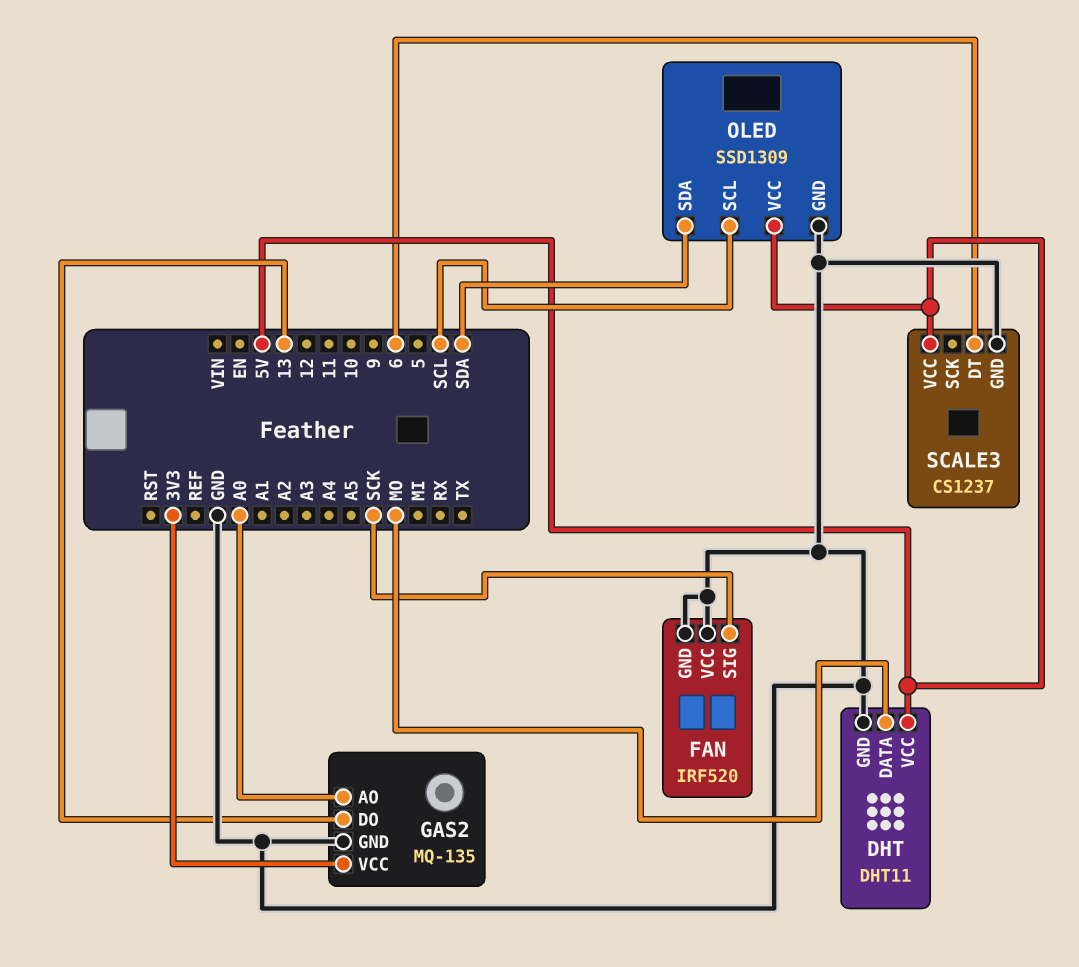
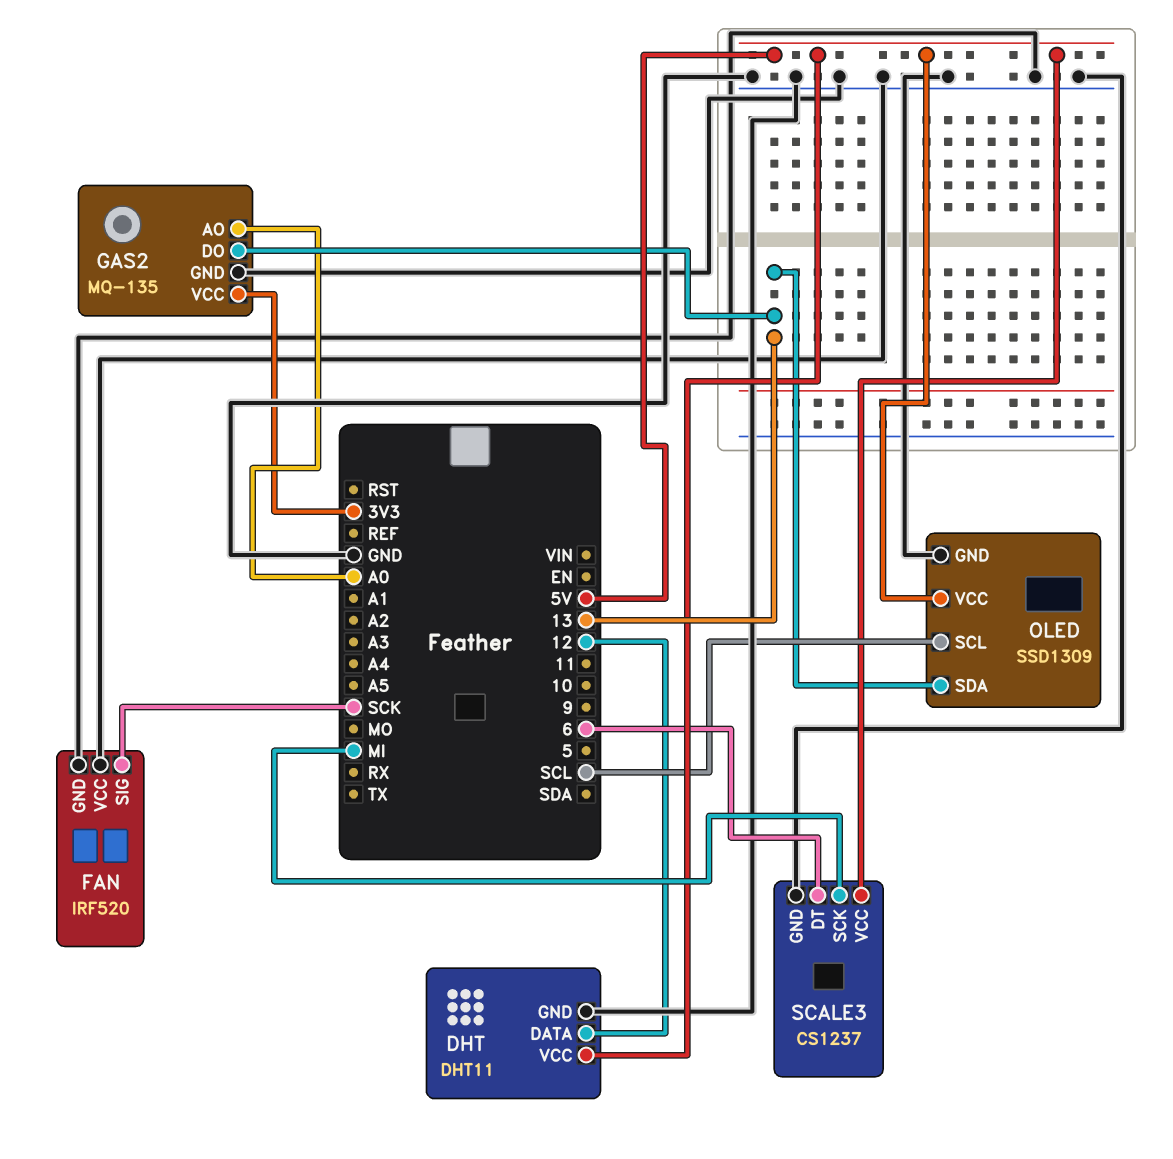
DHT pin DATA: MO -> 12
OLED pin SDA: SDA -> 13
SCALE3 pin SCK: none -> MI

